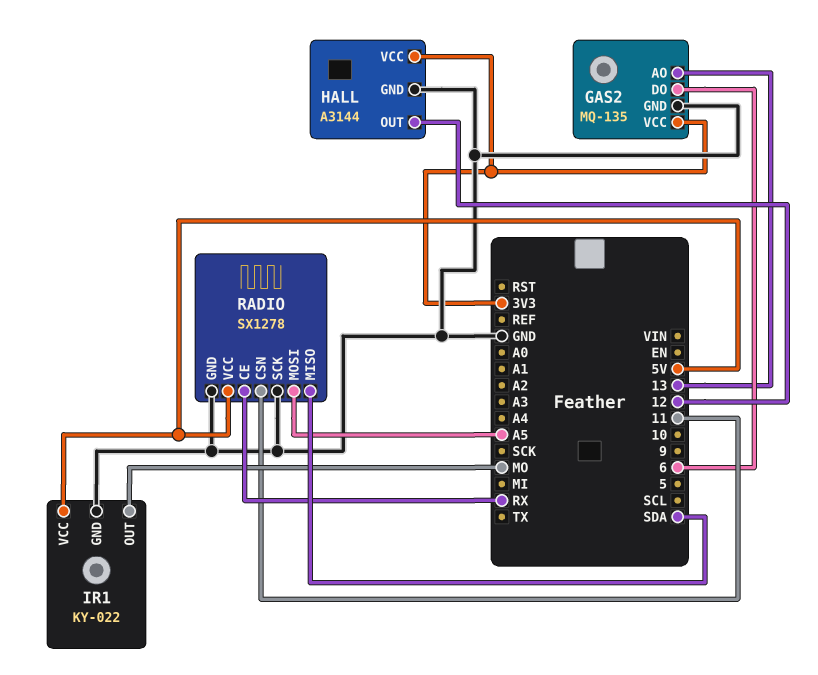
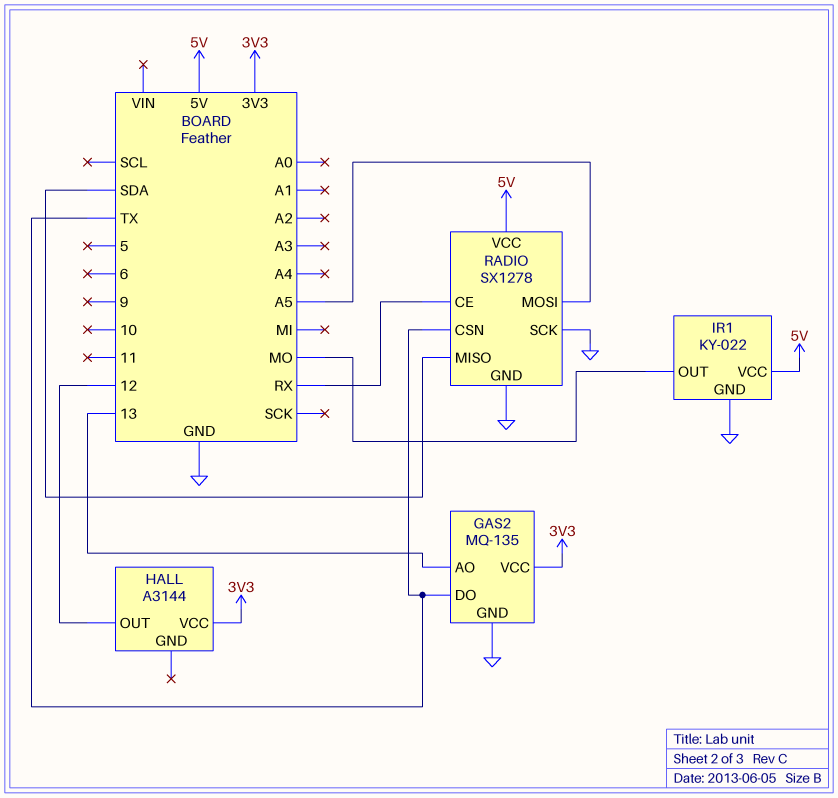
GAS2 pin DO: 6 -> TX
HALL pin GND: GND -> none
RADIO pin CSN: 11 -> TX

